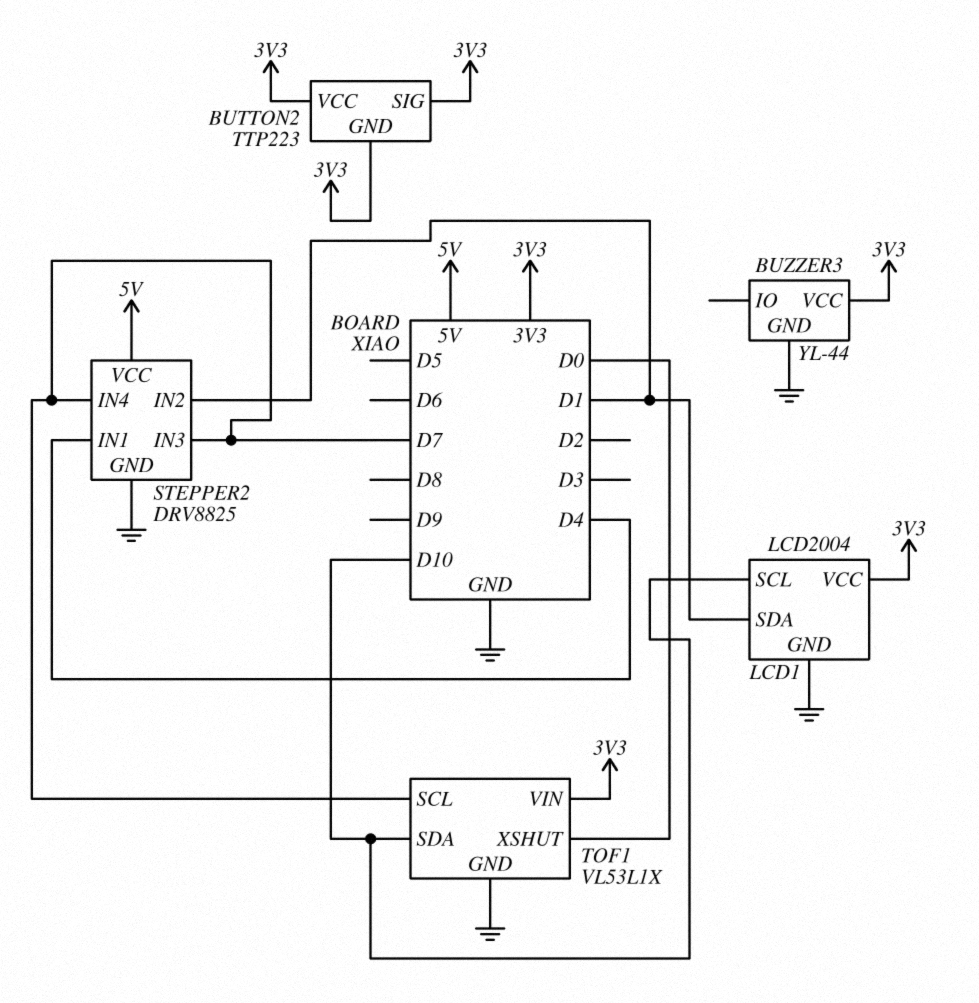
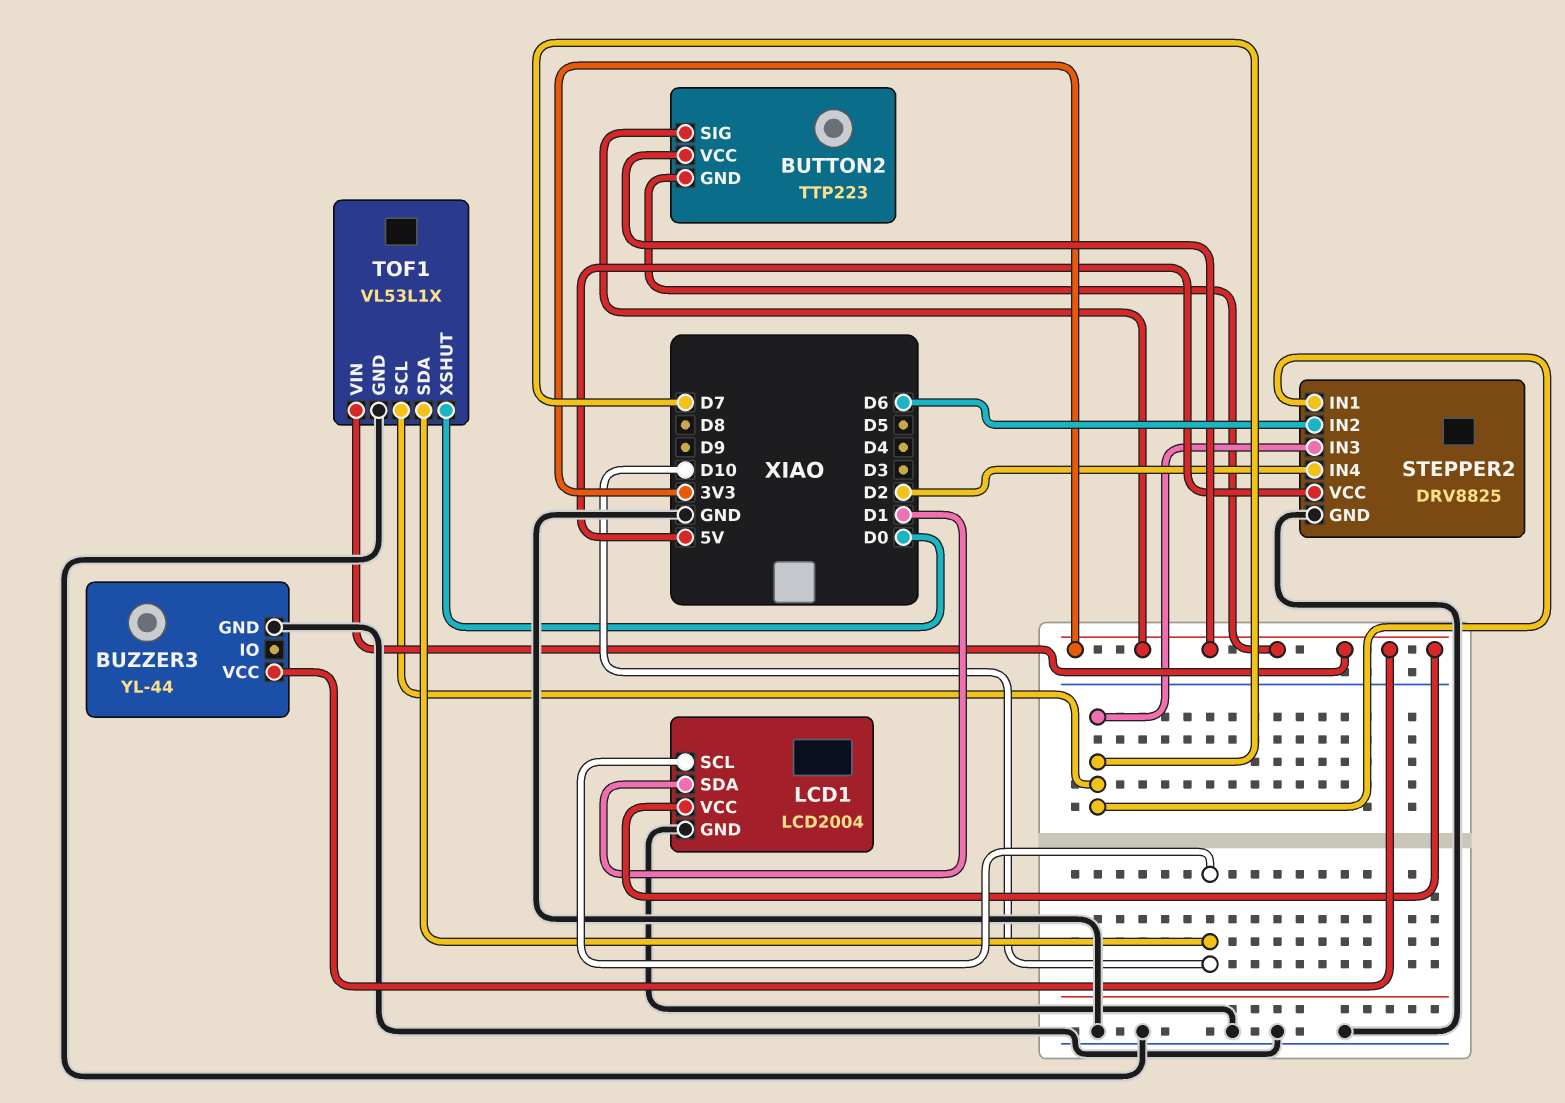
STEPPER2 pin IN1: D4 -> D7
STEPPER2 pin IN2: D1 -> D6
STEPPER2 pin IN4: D7 -> D2

